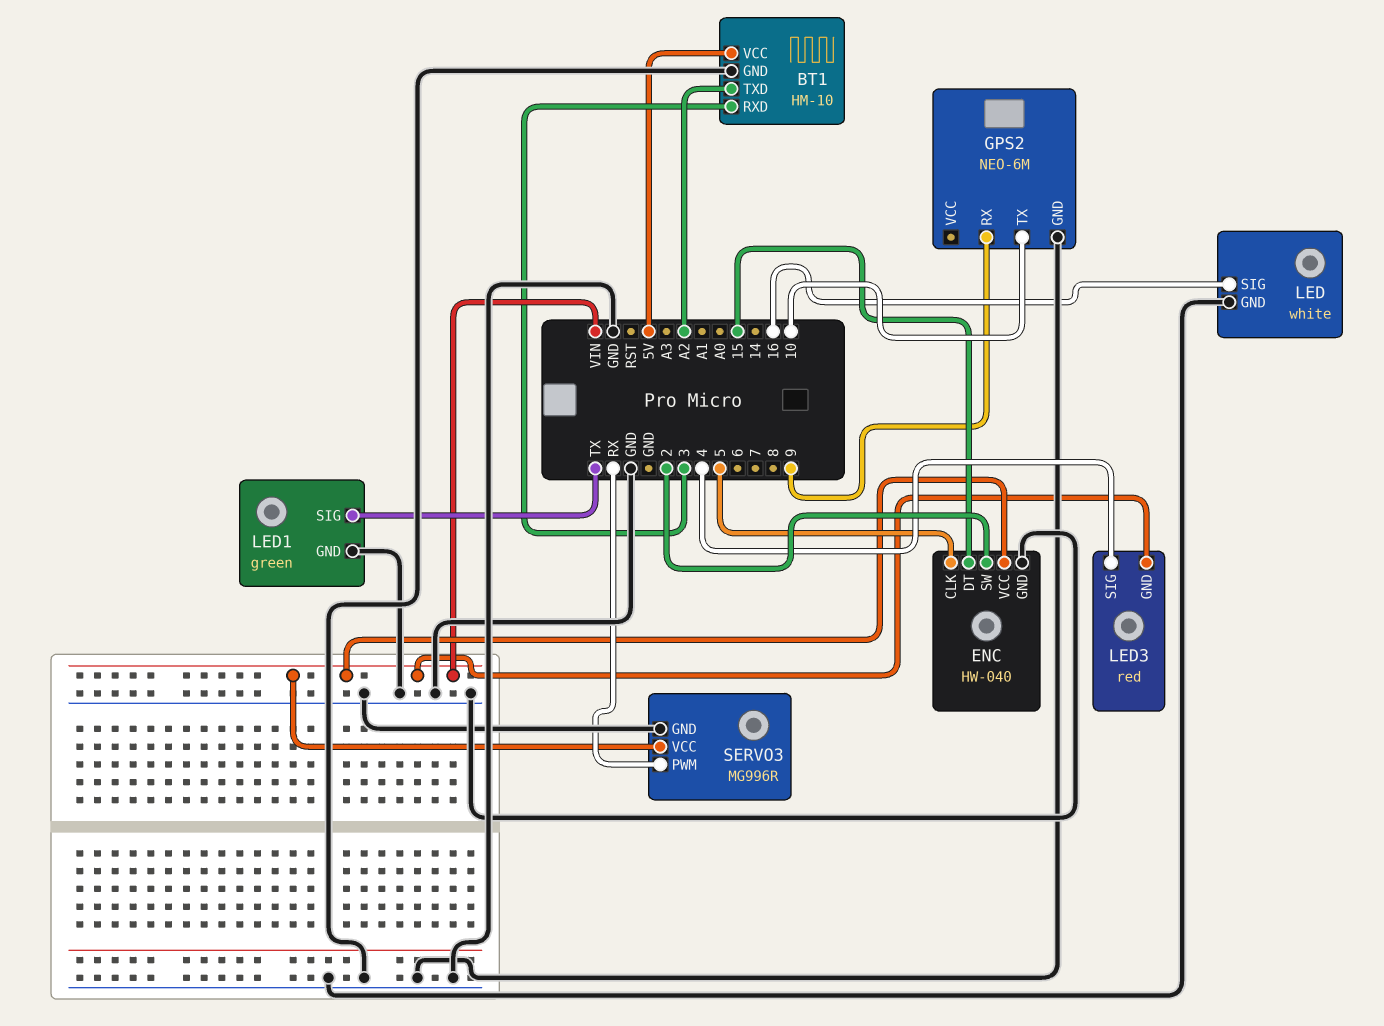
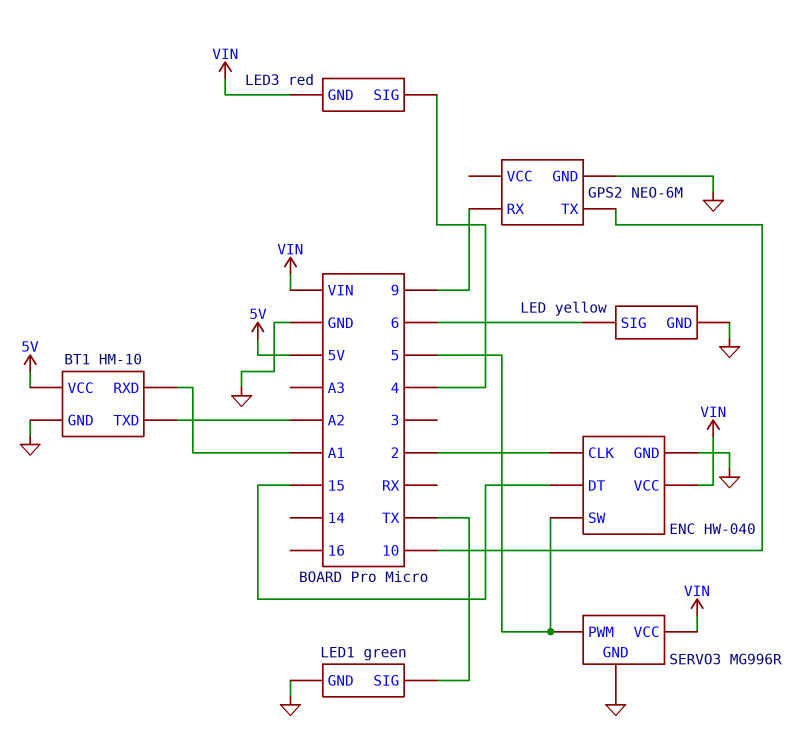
BT1 pin RXD: 3 -> A1
ENC pin CLK: 5 -> 2
ENC pin SW: 2 -> 5
LED: white -> yellow
LED pin SIG: 16 -> 6
SERVO3 pin PWM: RX -> 5

